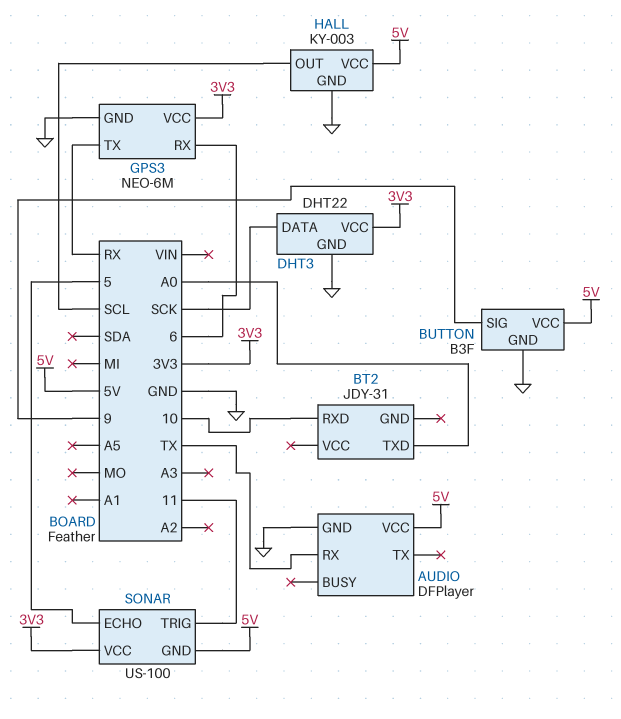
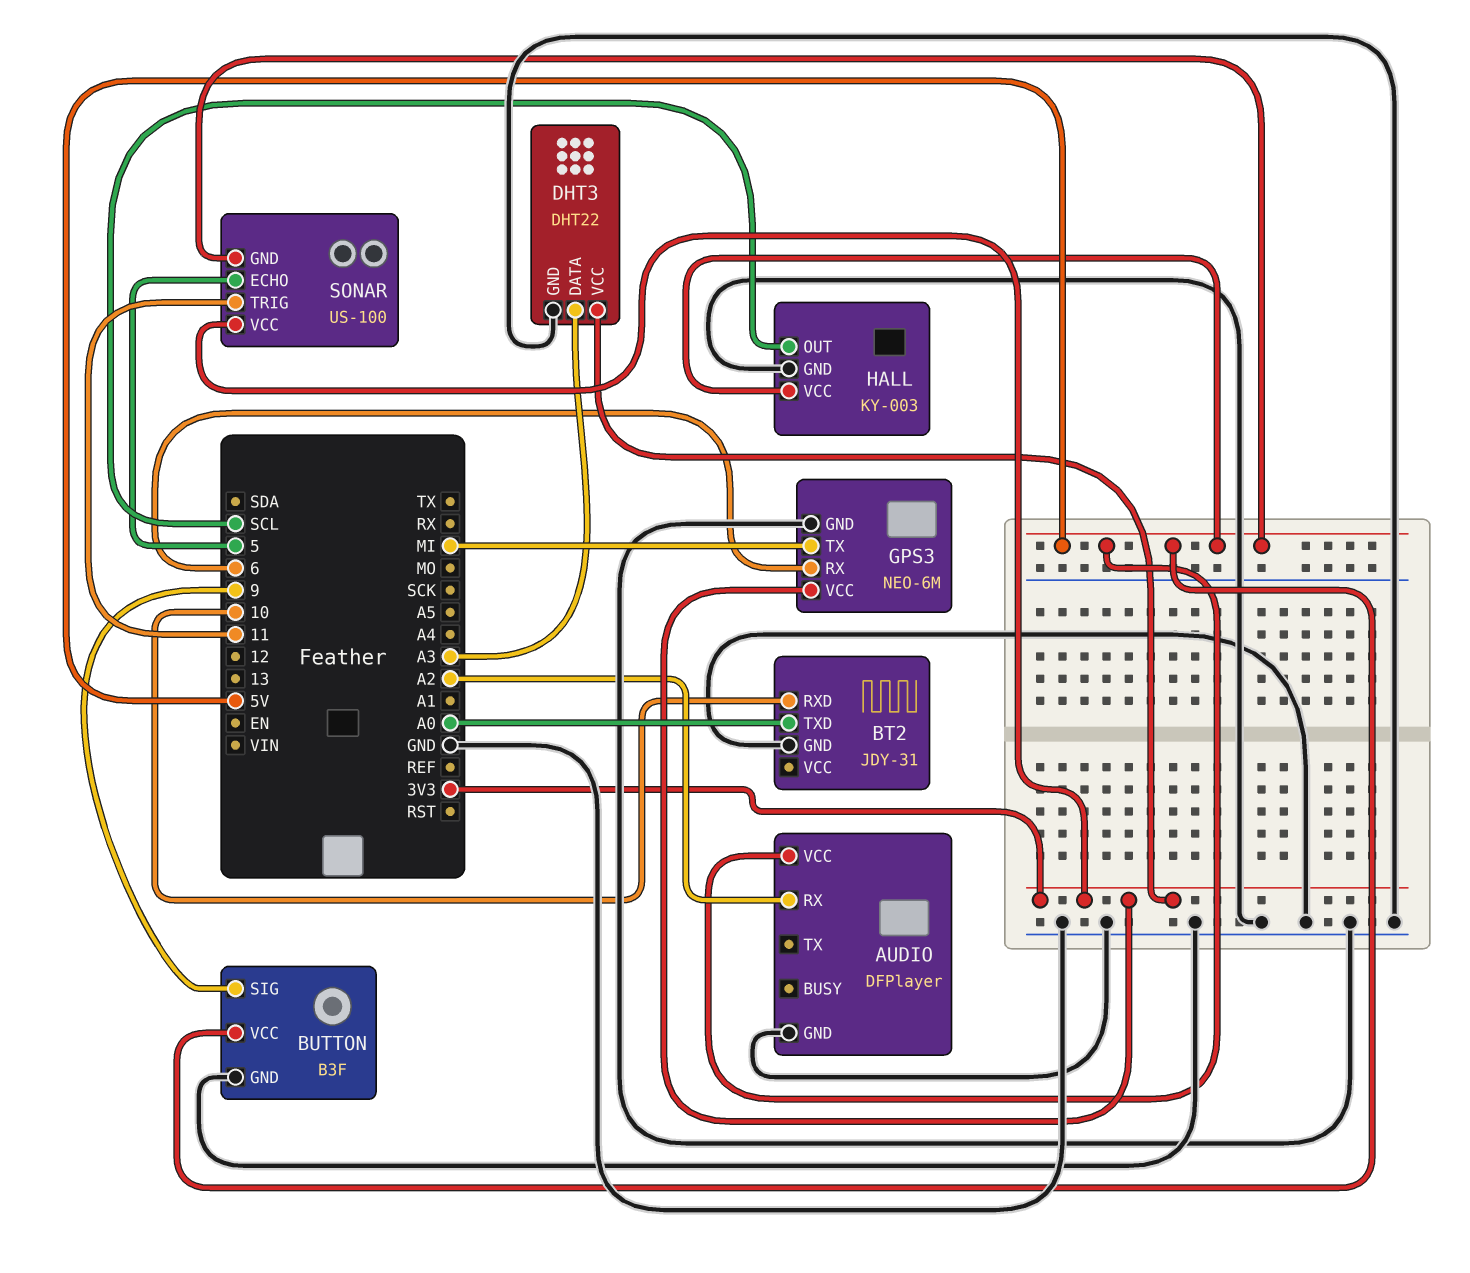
AUDIO pin RX: TX -> A2
BT2 pin GND: none -> GND
DHT3 pin DATA: SCK -> A3
GPS3 pin TX: RX -> MI

